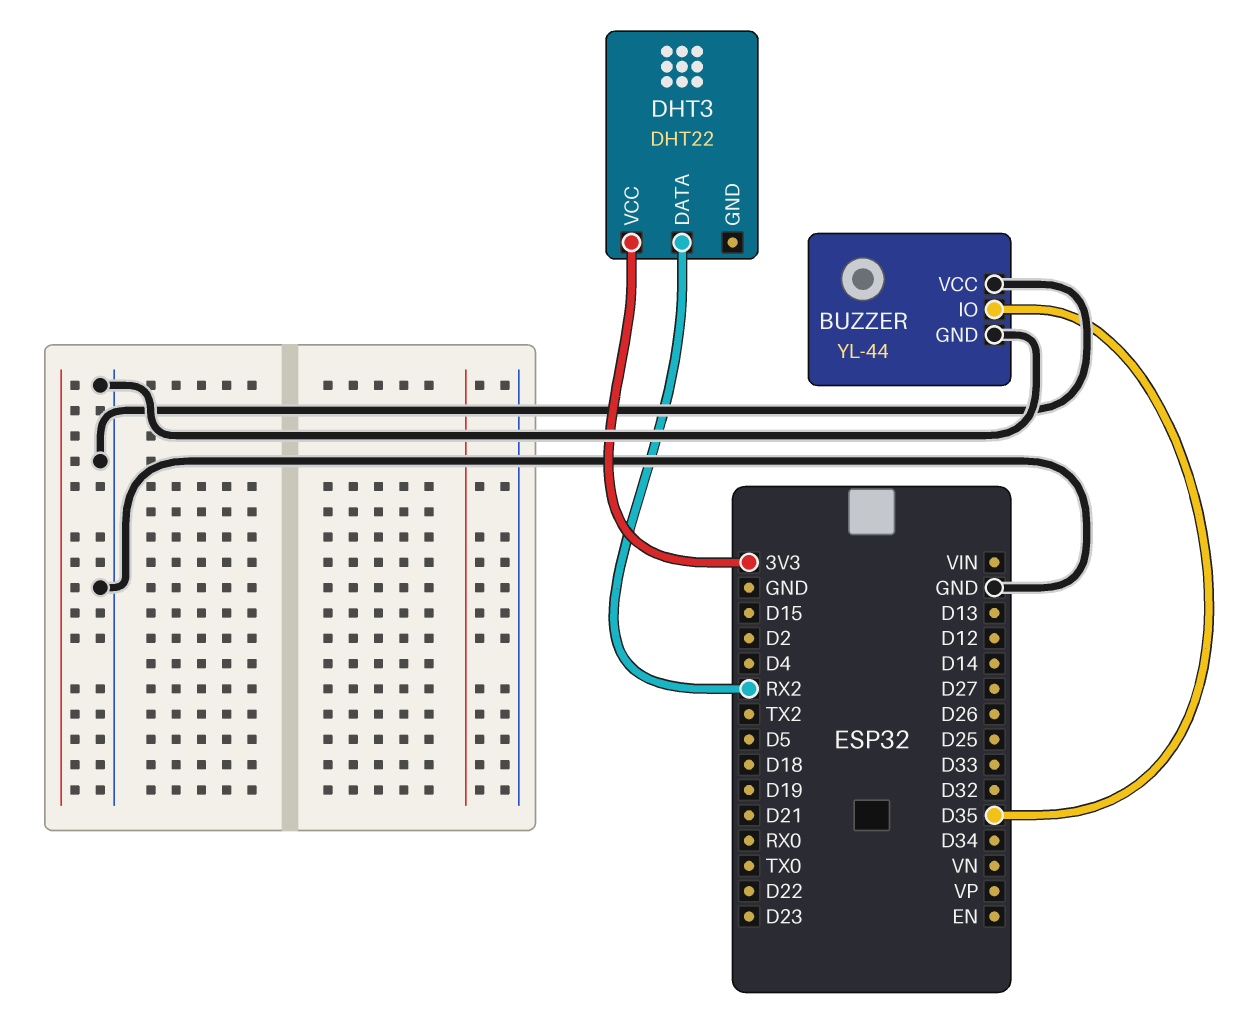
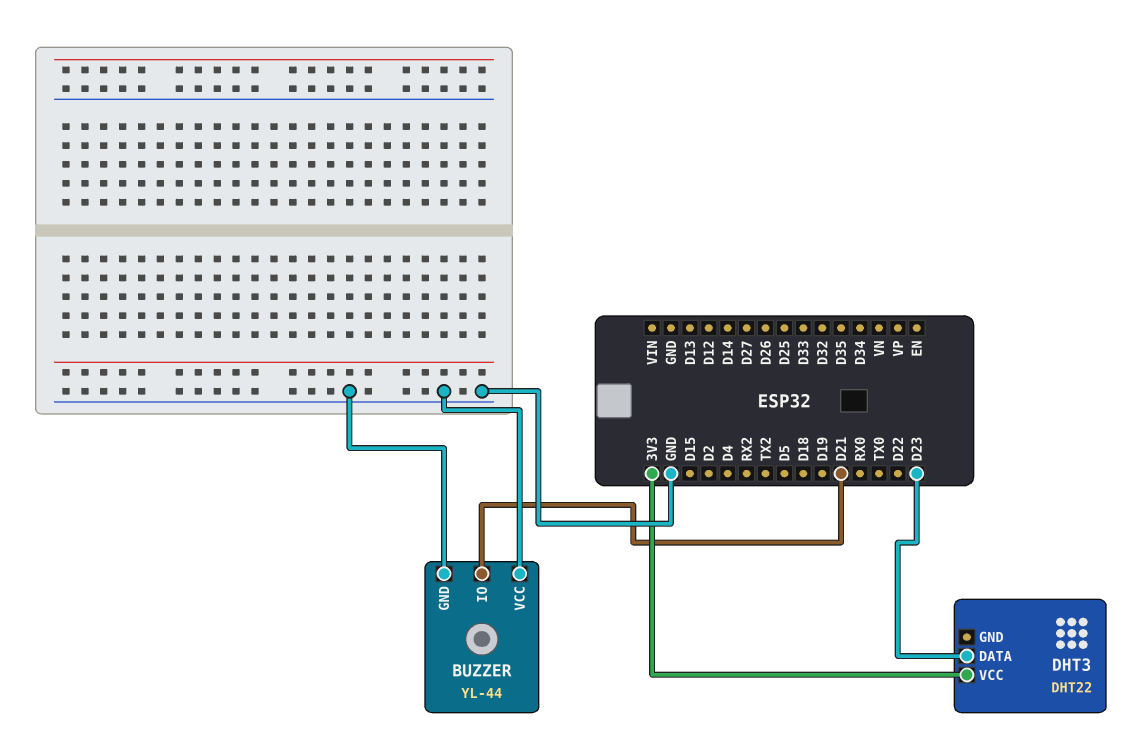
BUZZER pin IO: D35 -> D21
DHT3 pin DATA: RX2 -> D23

